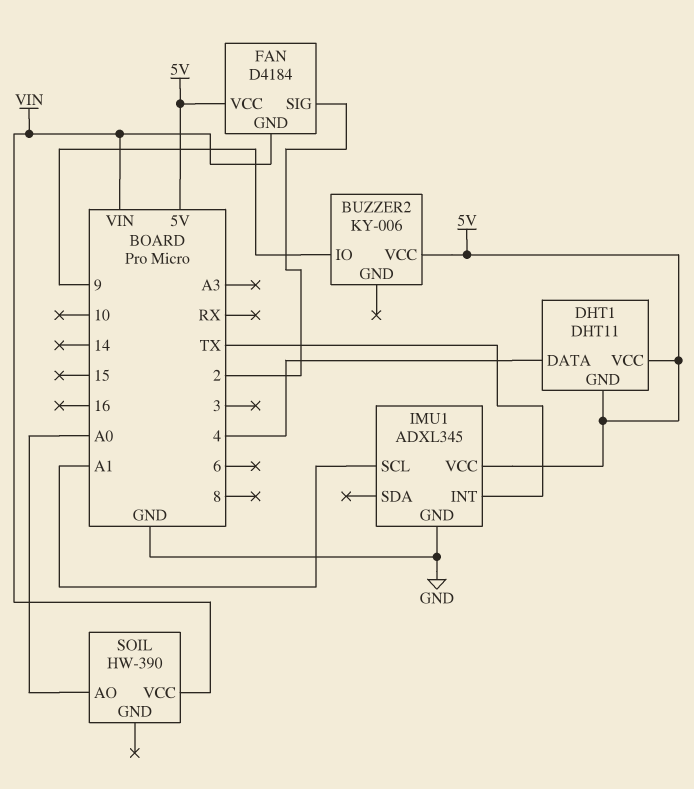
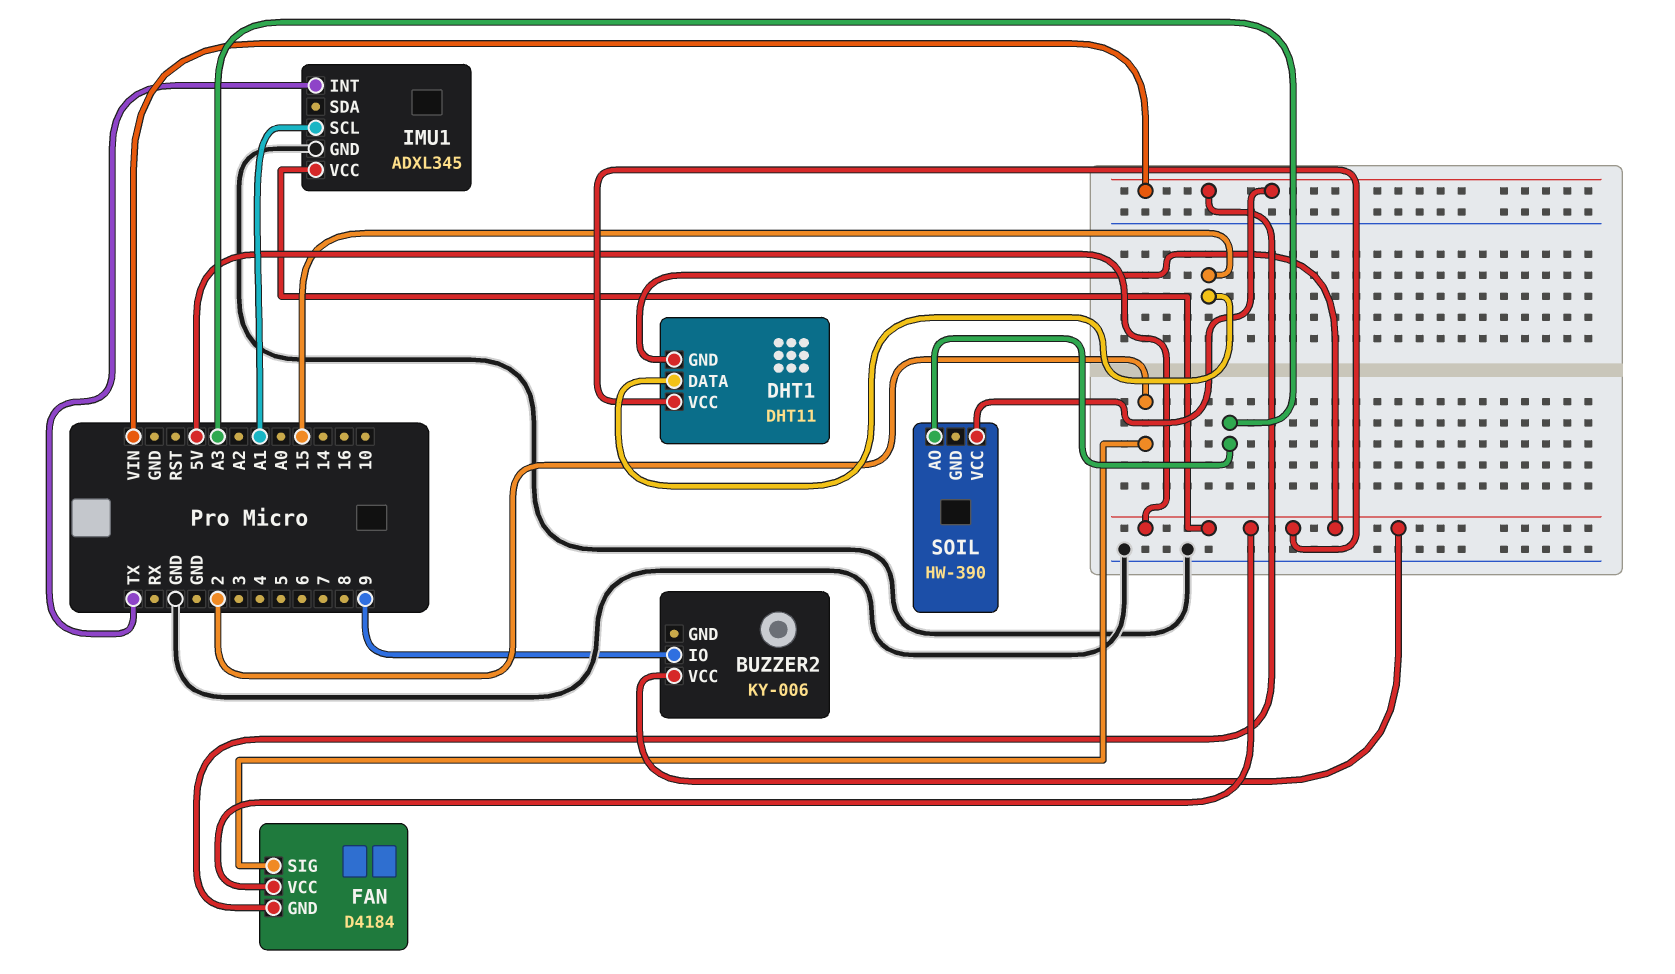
DHT1 pin DATA: 4 -> 15
SOIL pin AO: A0 -> A3

